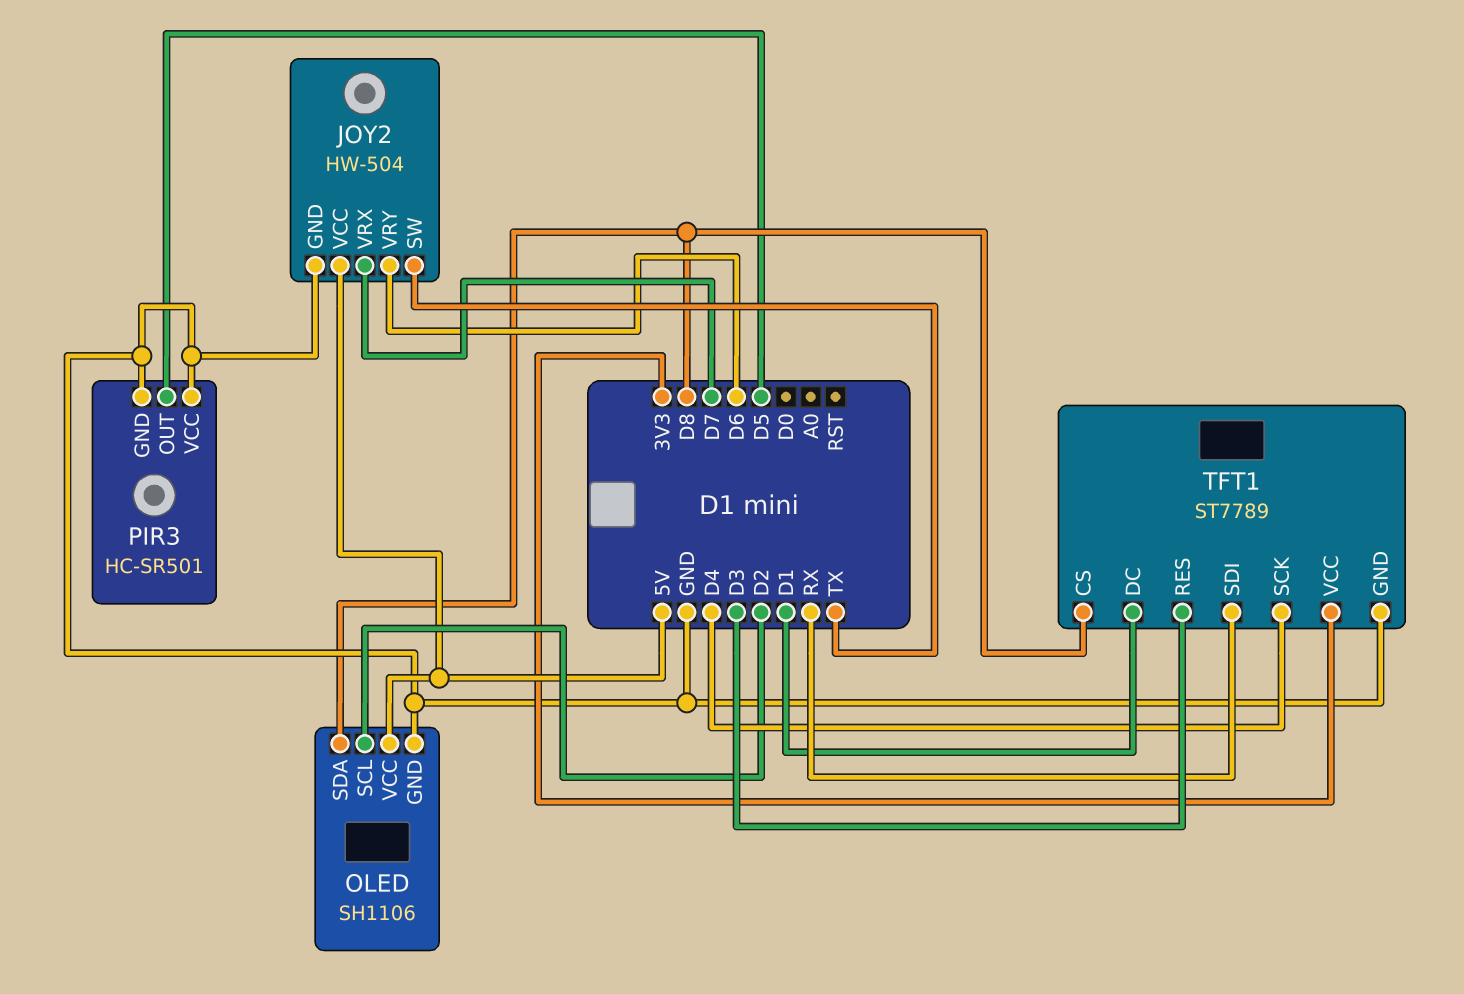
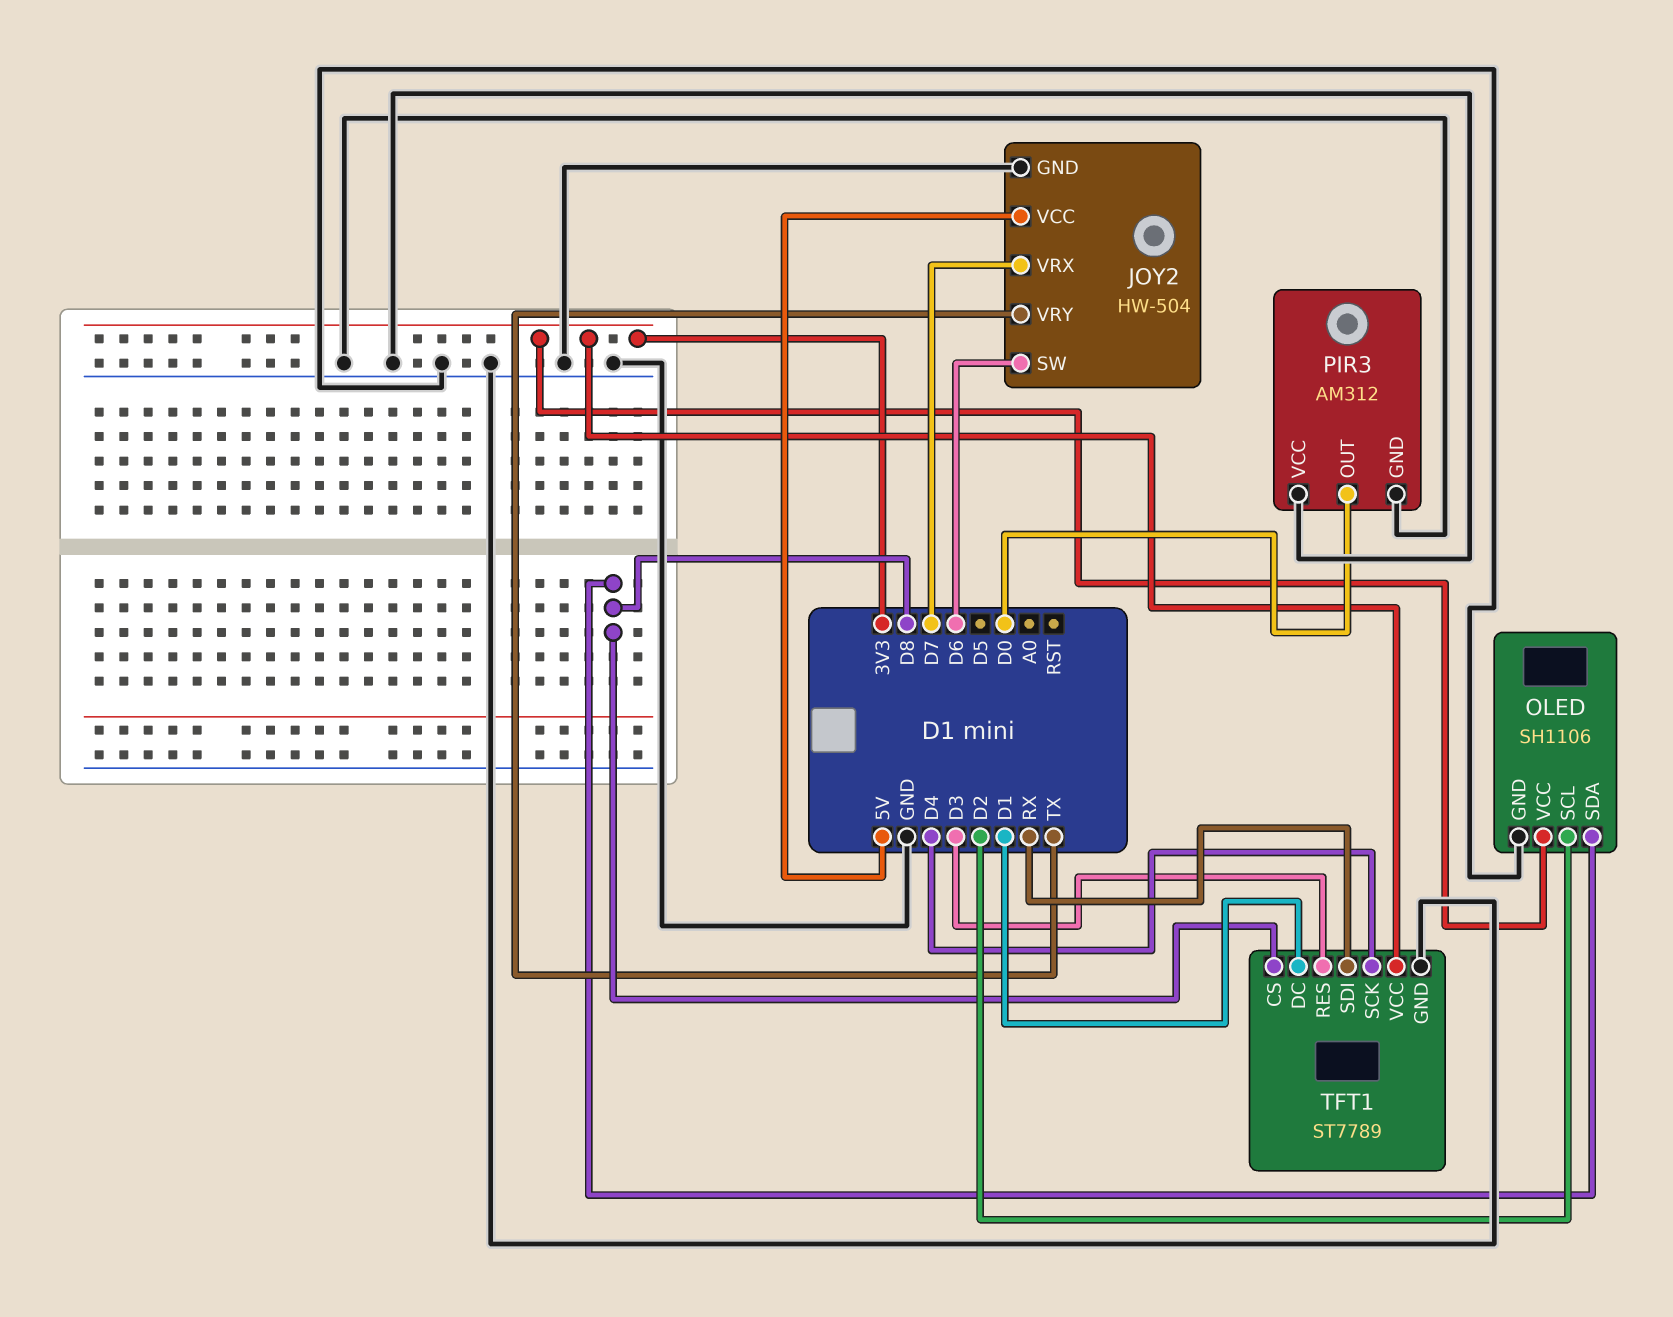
JOY2 pin SW: TX -> D6
JOY2 pin VRY: D6 -> TX
OLED pin VCC: 5V -> 3V3
PIR3: HC-SR501 -> AM312
PIR3 pin OUT: D5 -> D0

